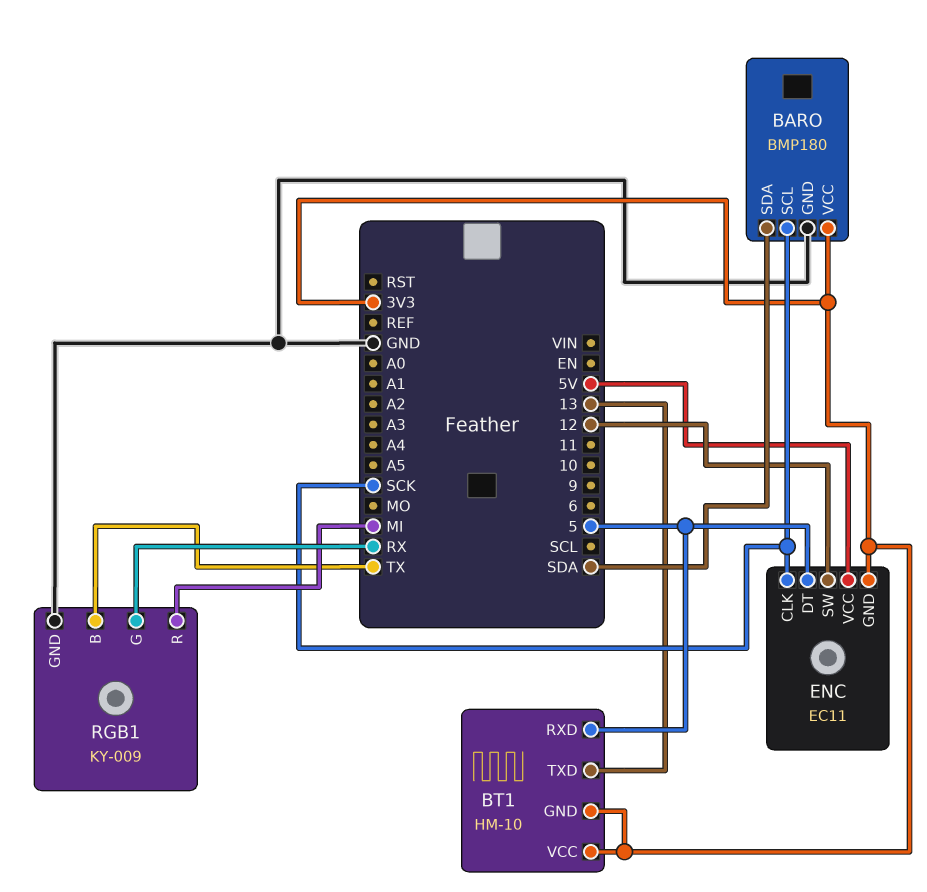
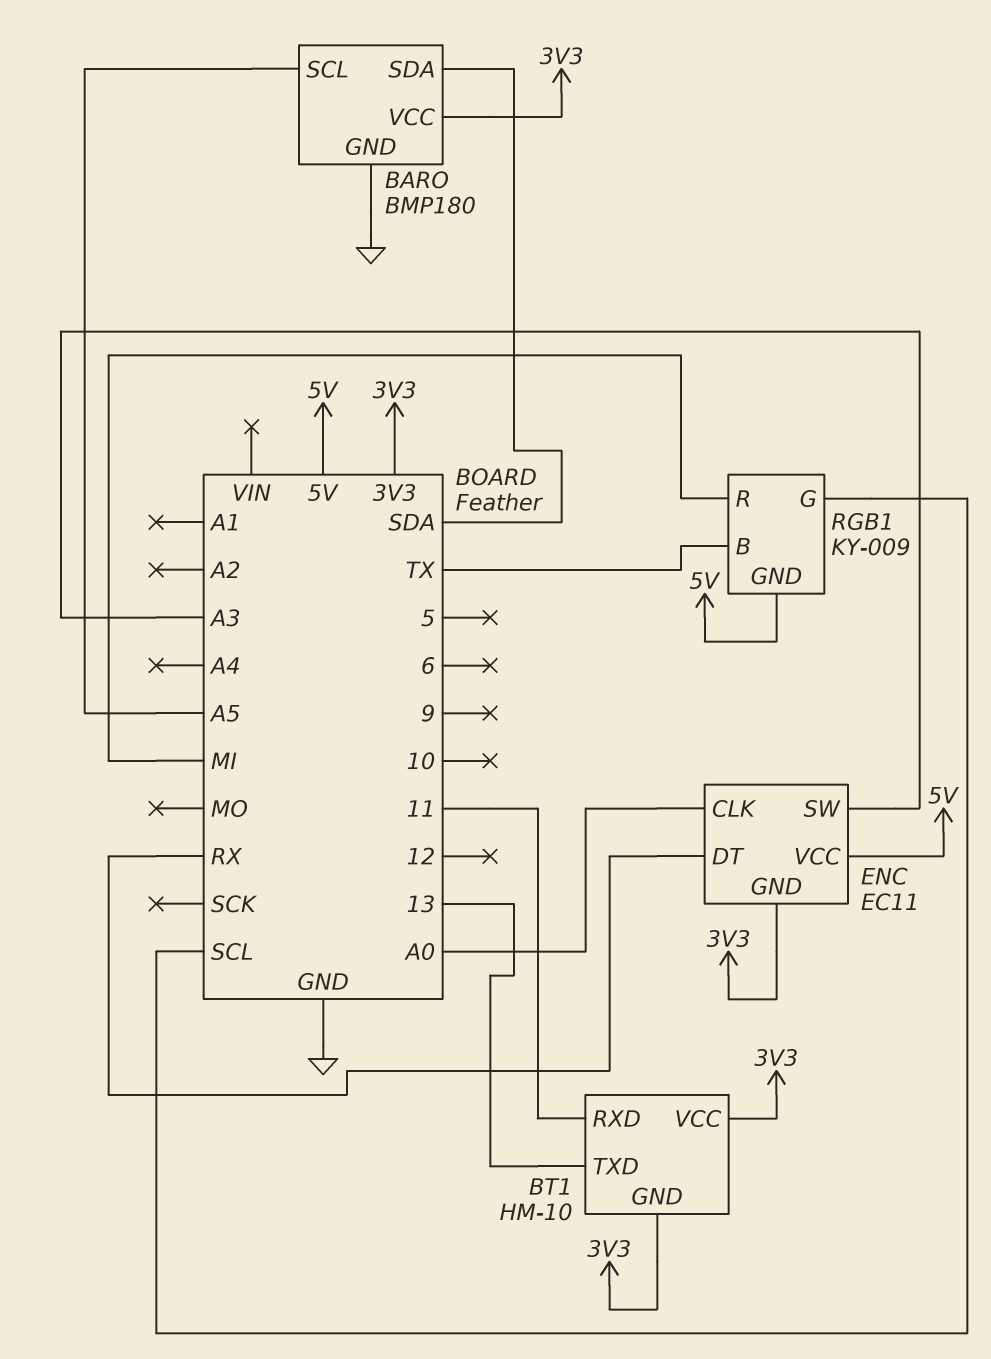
BARO pin SCL: SCK -> A5
BT1 pin RXD: 5 -> 11
ENC pin CLK: SCK -> A0
ENC pin DT: 5 -> RX
ENC pin SW: 12 -> A3
RGB1 pin G: RX -> SCL
RGB1 pin GND: GND -> 5V

